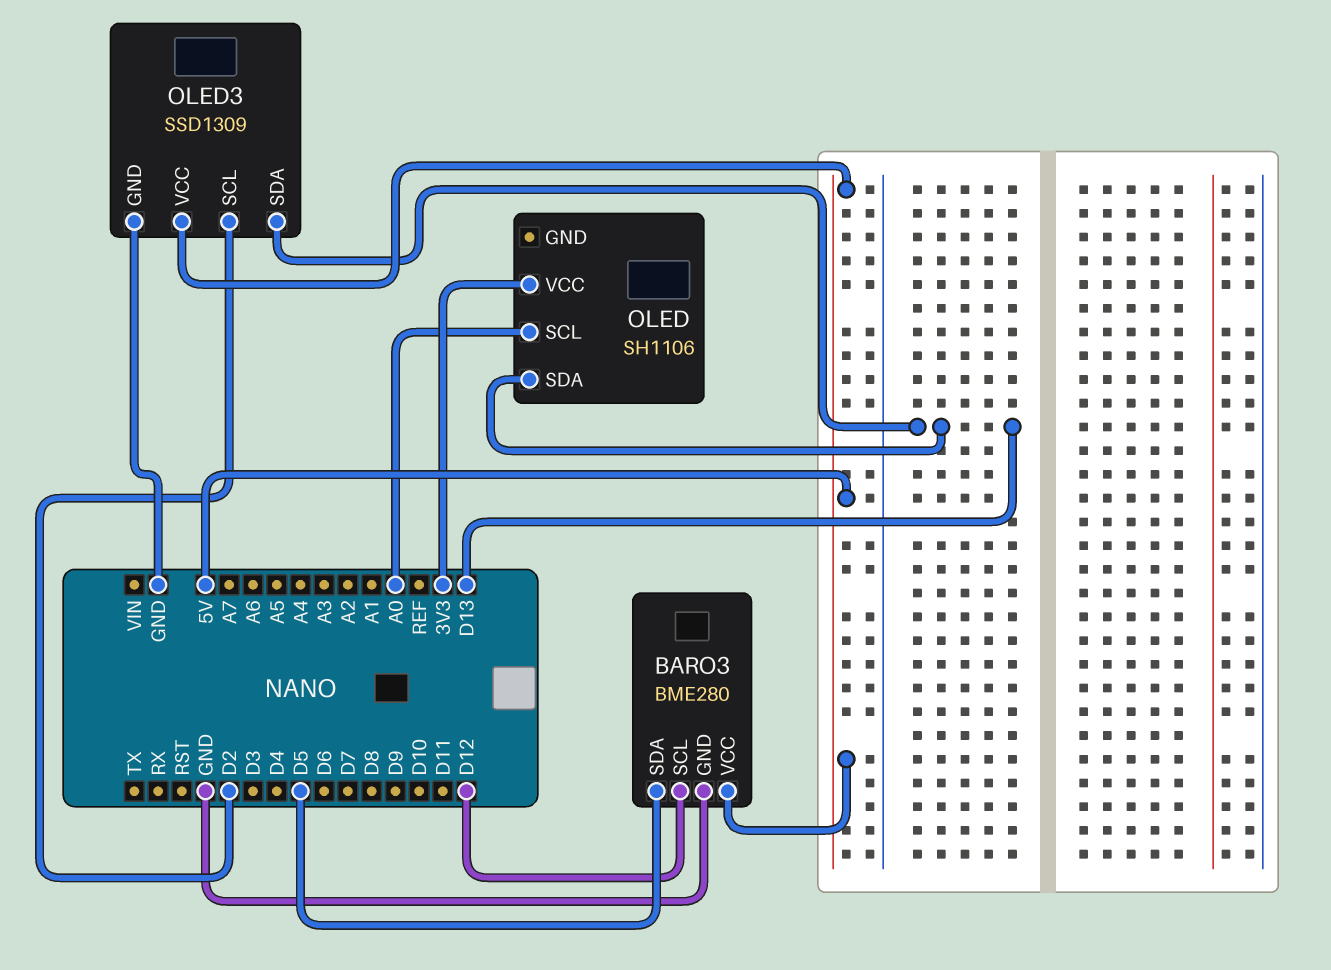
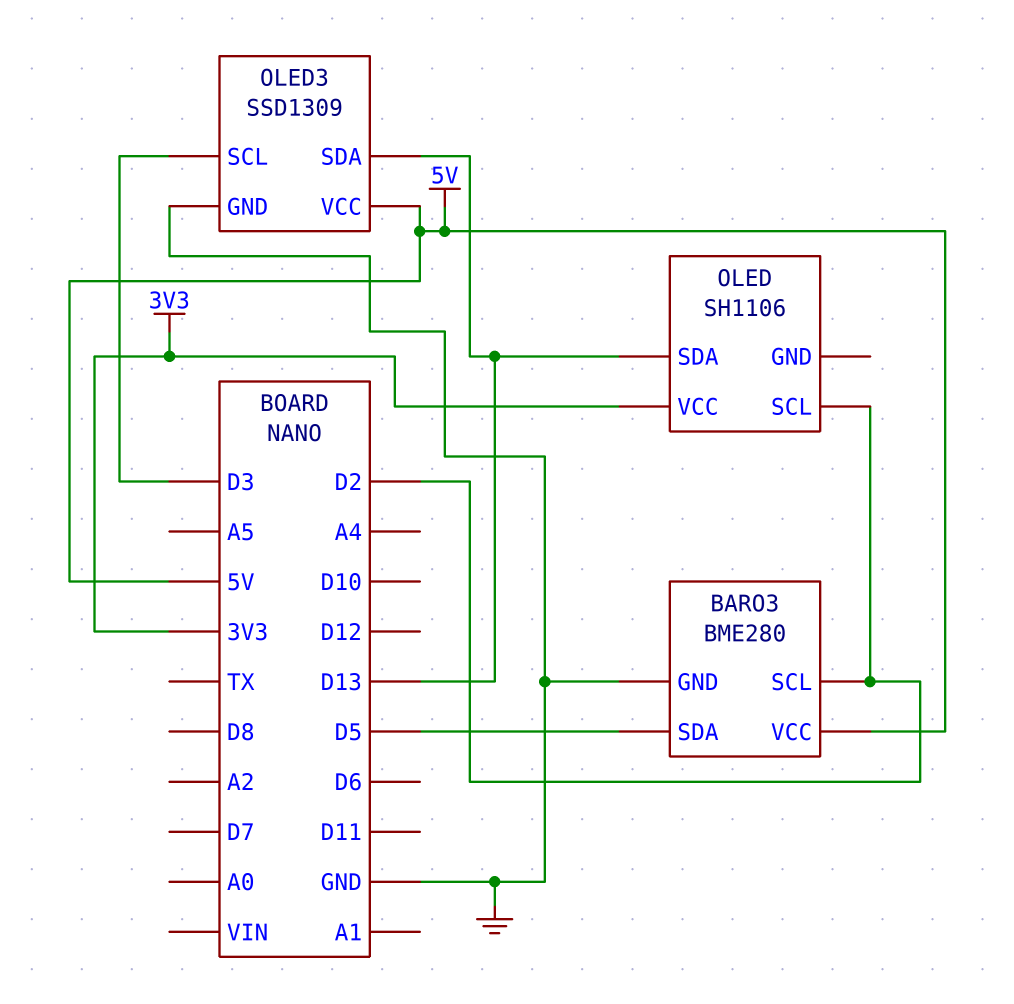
BARO3 pin SCL: D12 -> D2
OLED pin SCL: A0 -> D2
OLED3 pin SCL: D2 -> D3

